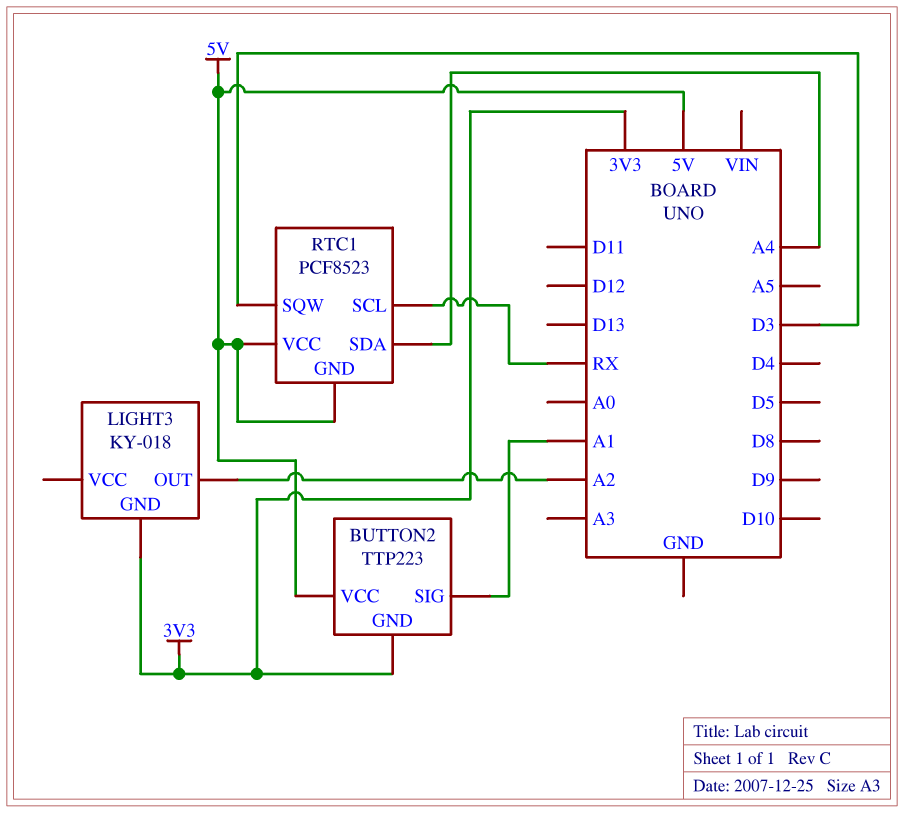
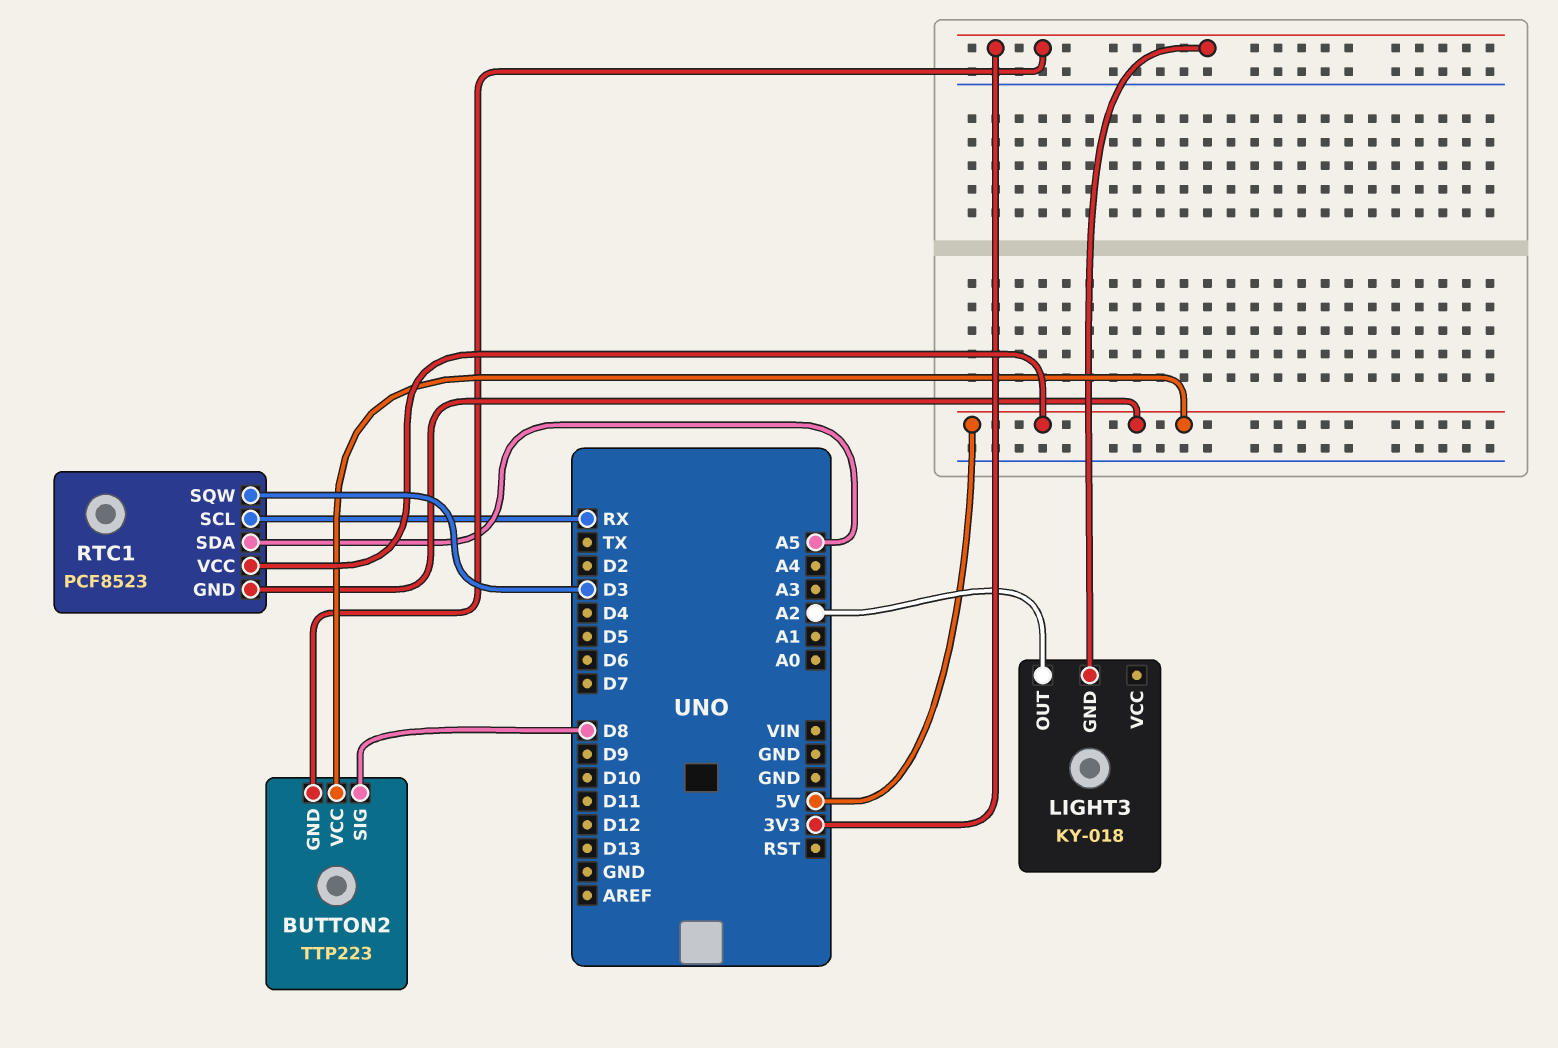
BUTTON2 pin SIG: A1 -> D8
RTC1 pin SDA: A4 -> A5

